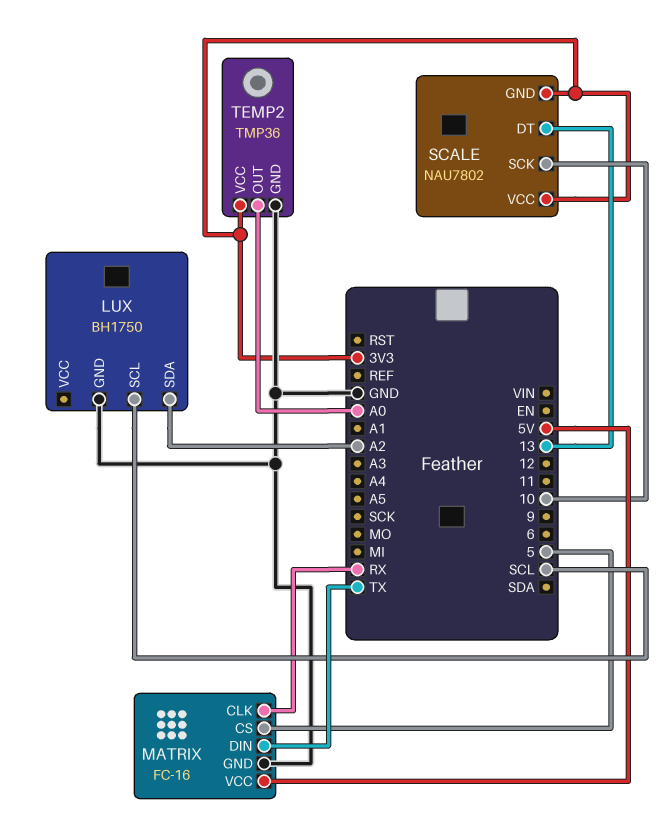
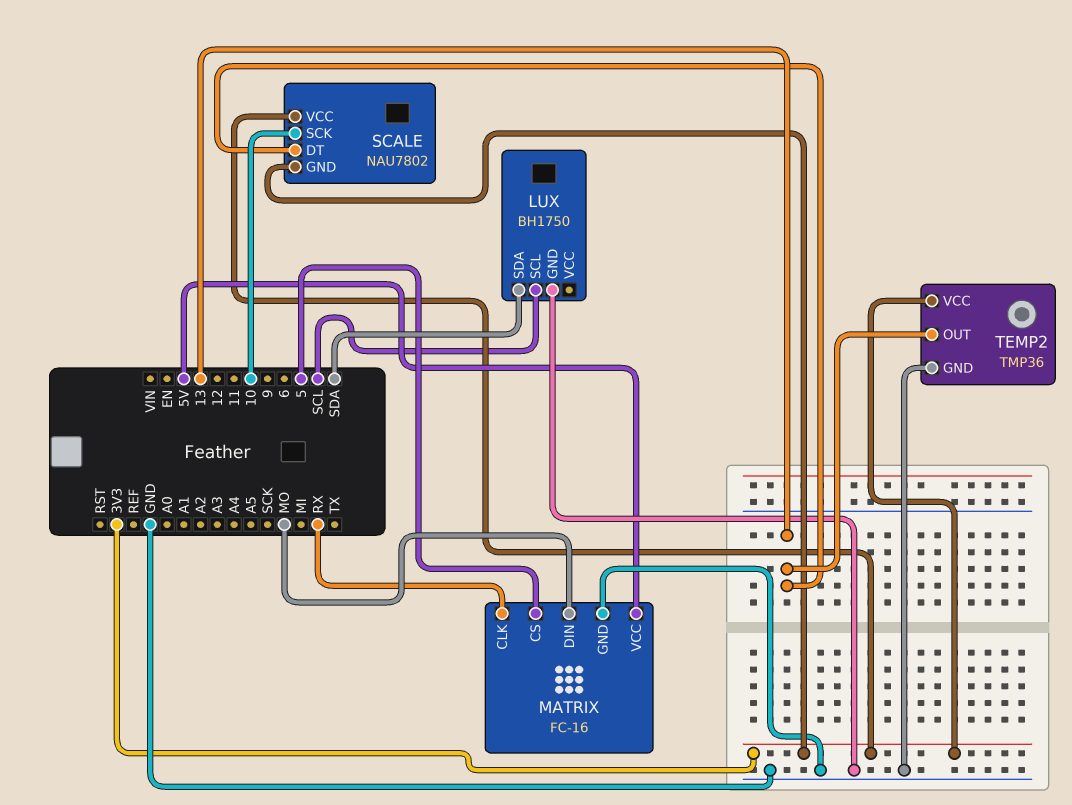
LUX pin SDA: A2 -> SDA
MATRIX pin DIN: TX -> MO
TEMP2 pin OUT: A0 -> 13

